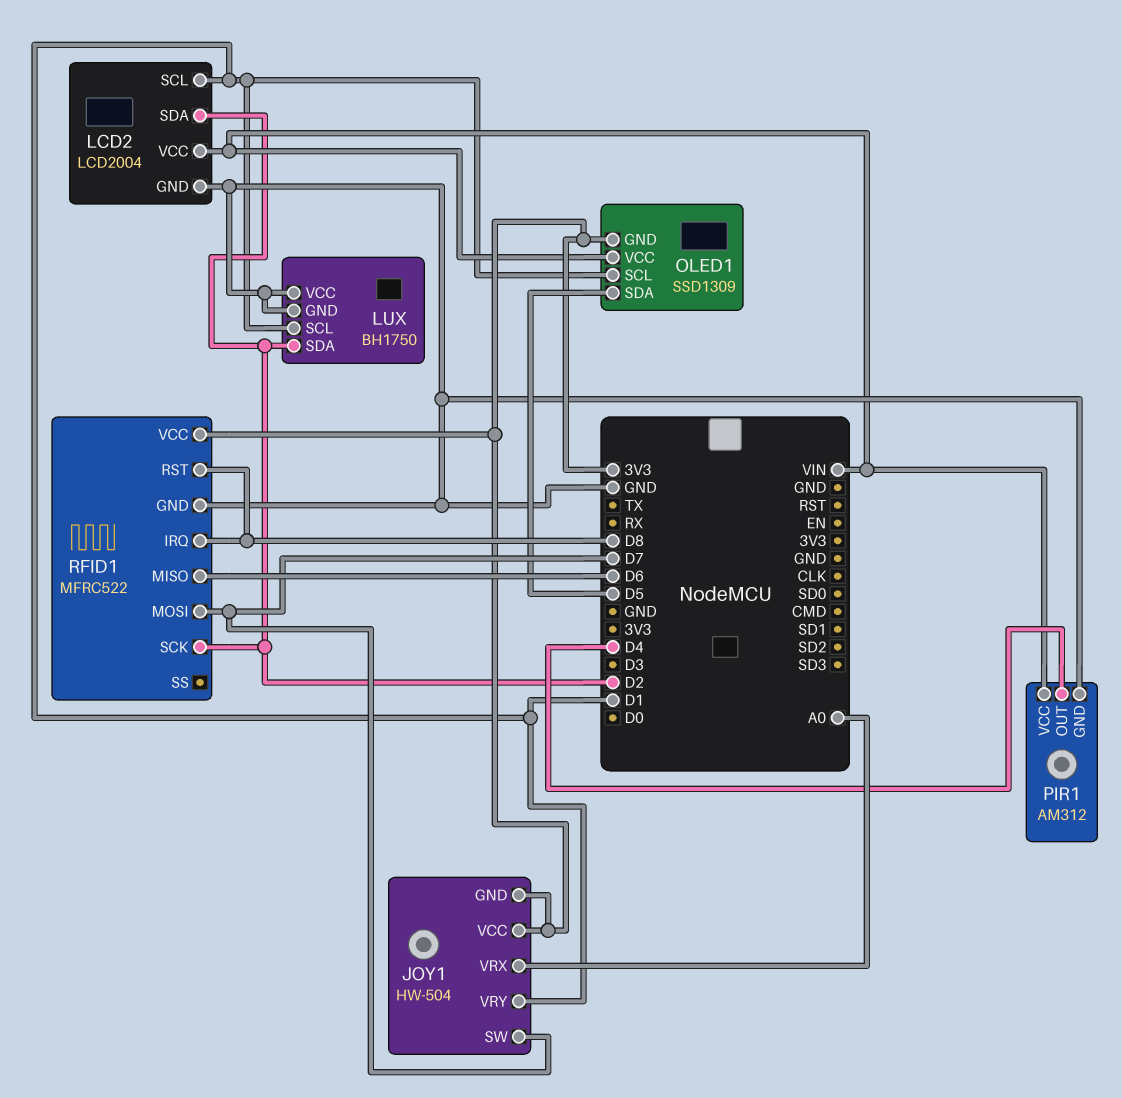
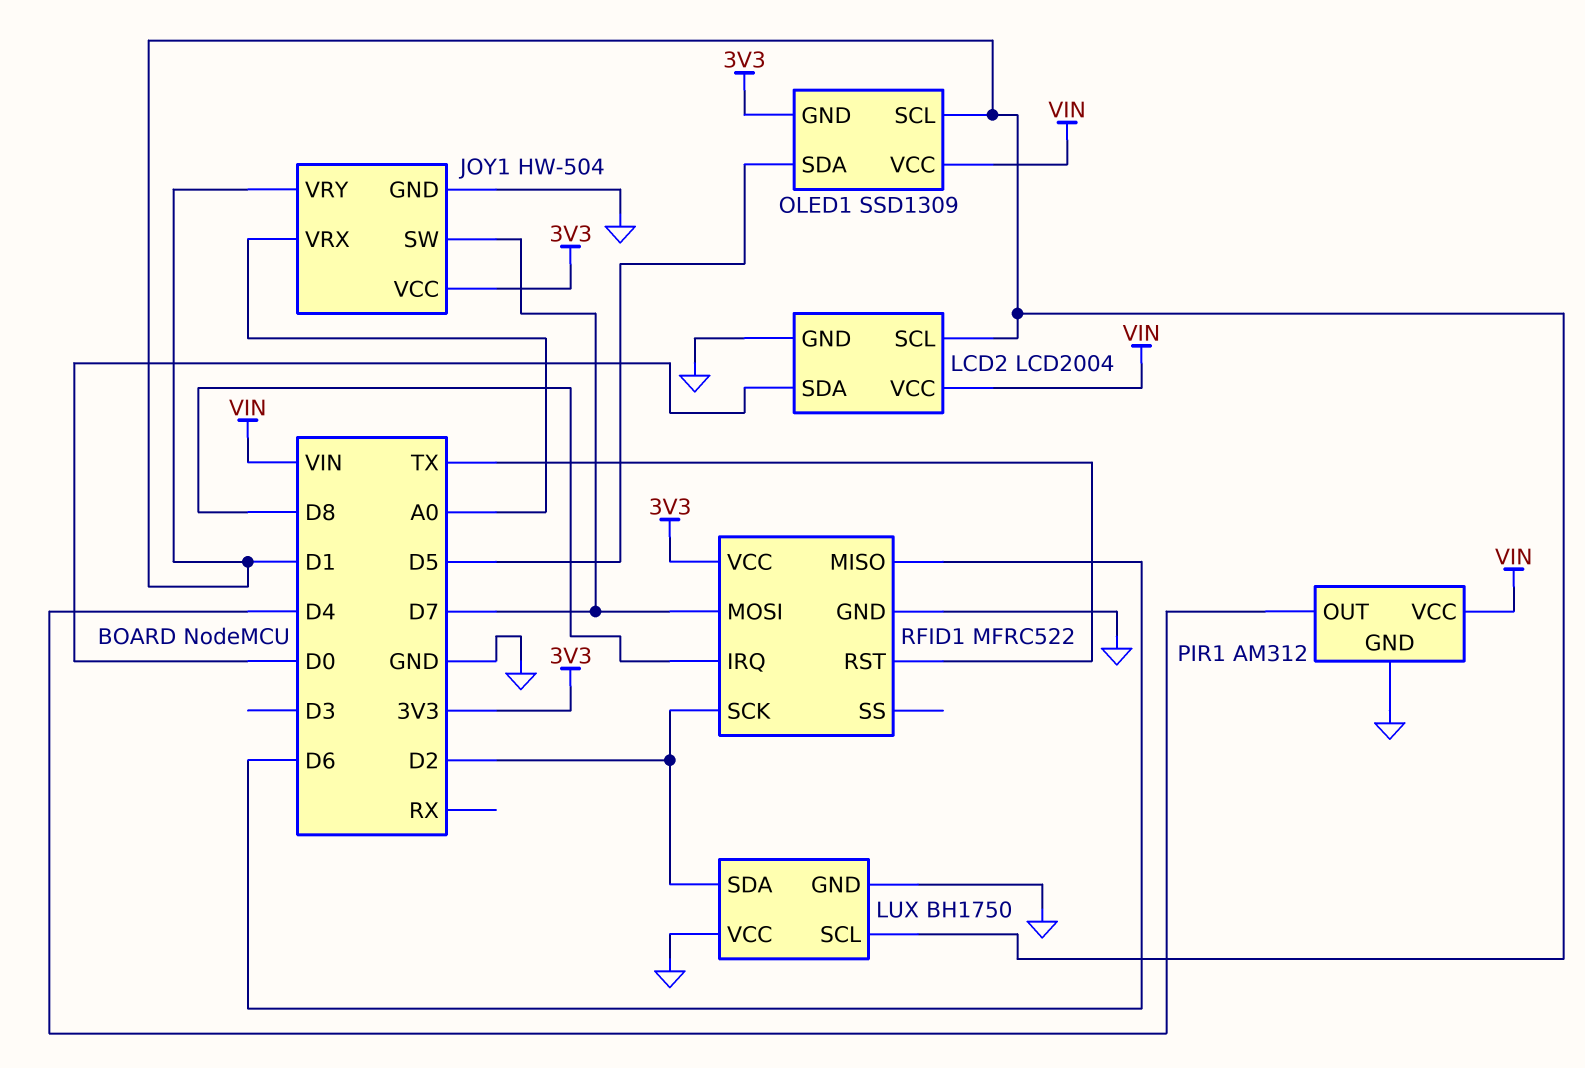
JOY1 pin GND: 3V3 -> GND
LCD2 pin SDA: D2 -> D0
RFID1 pin RST: D8 -> TX

